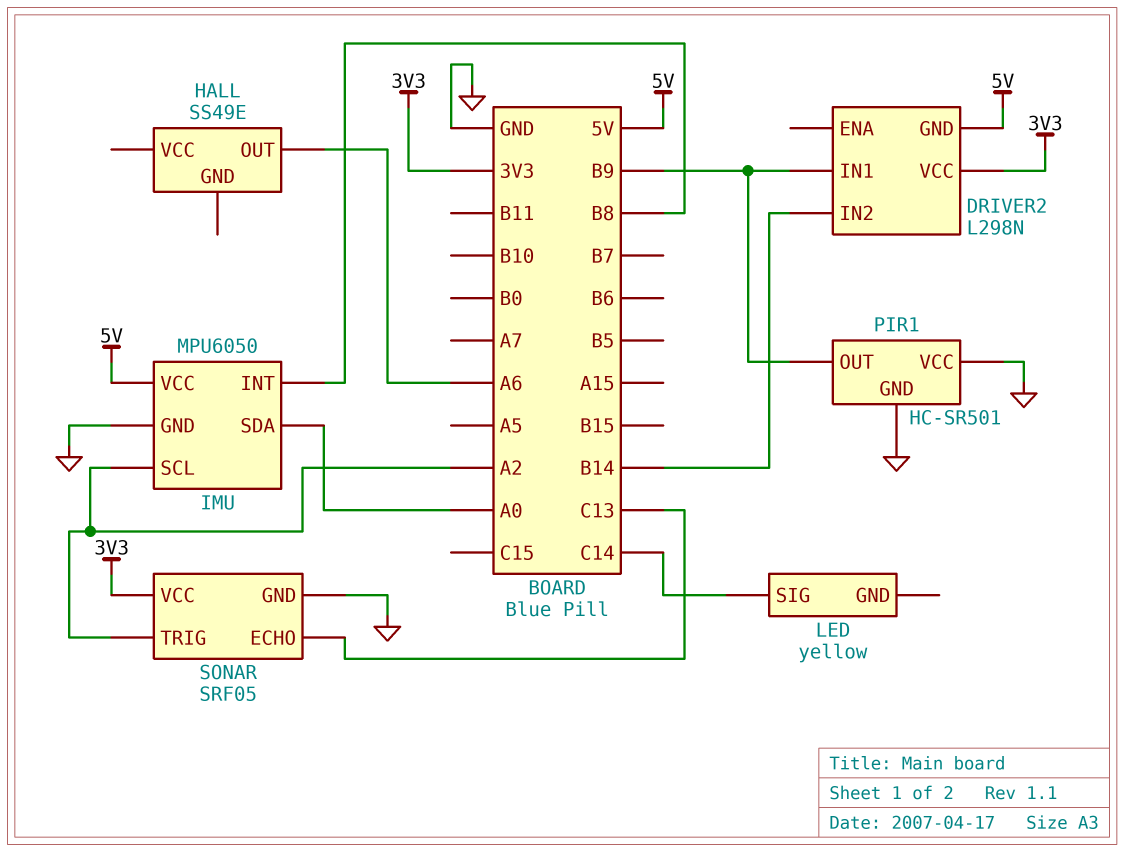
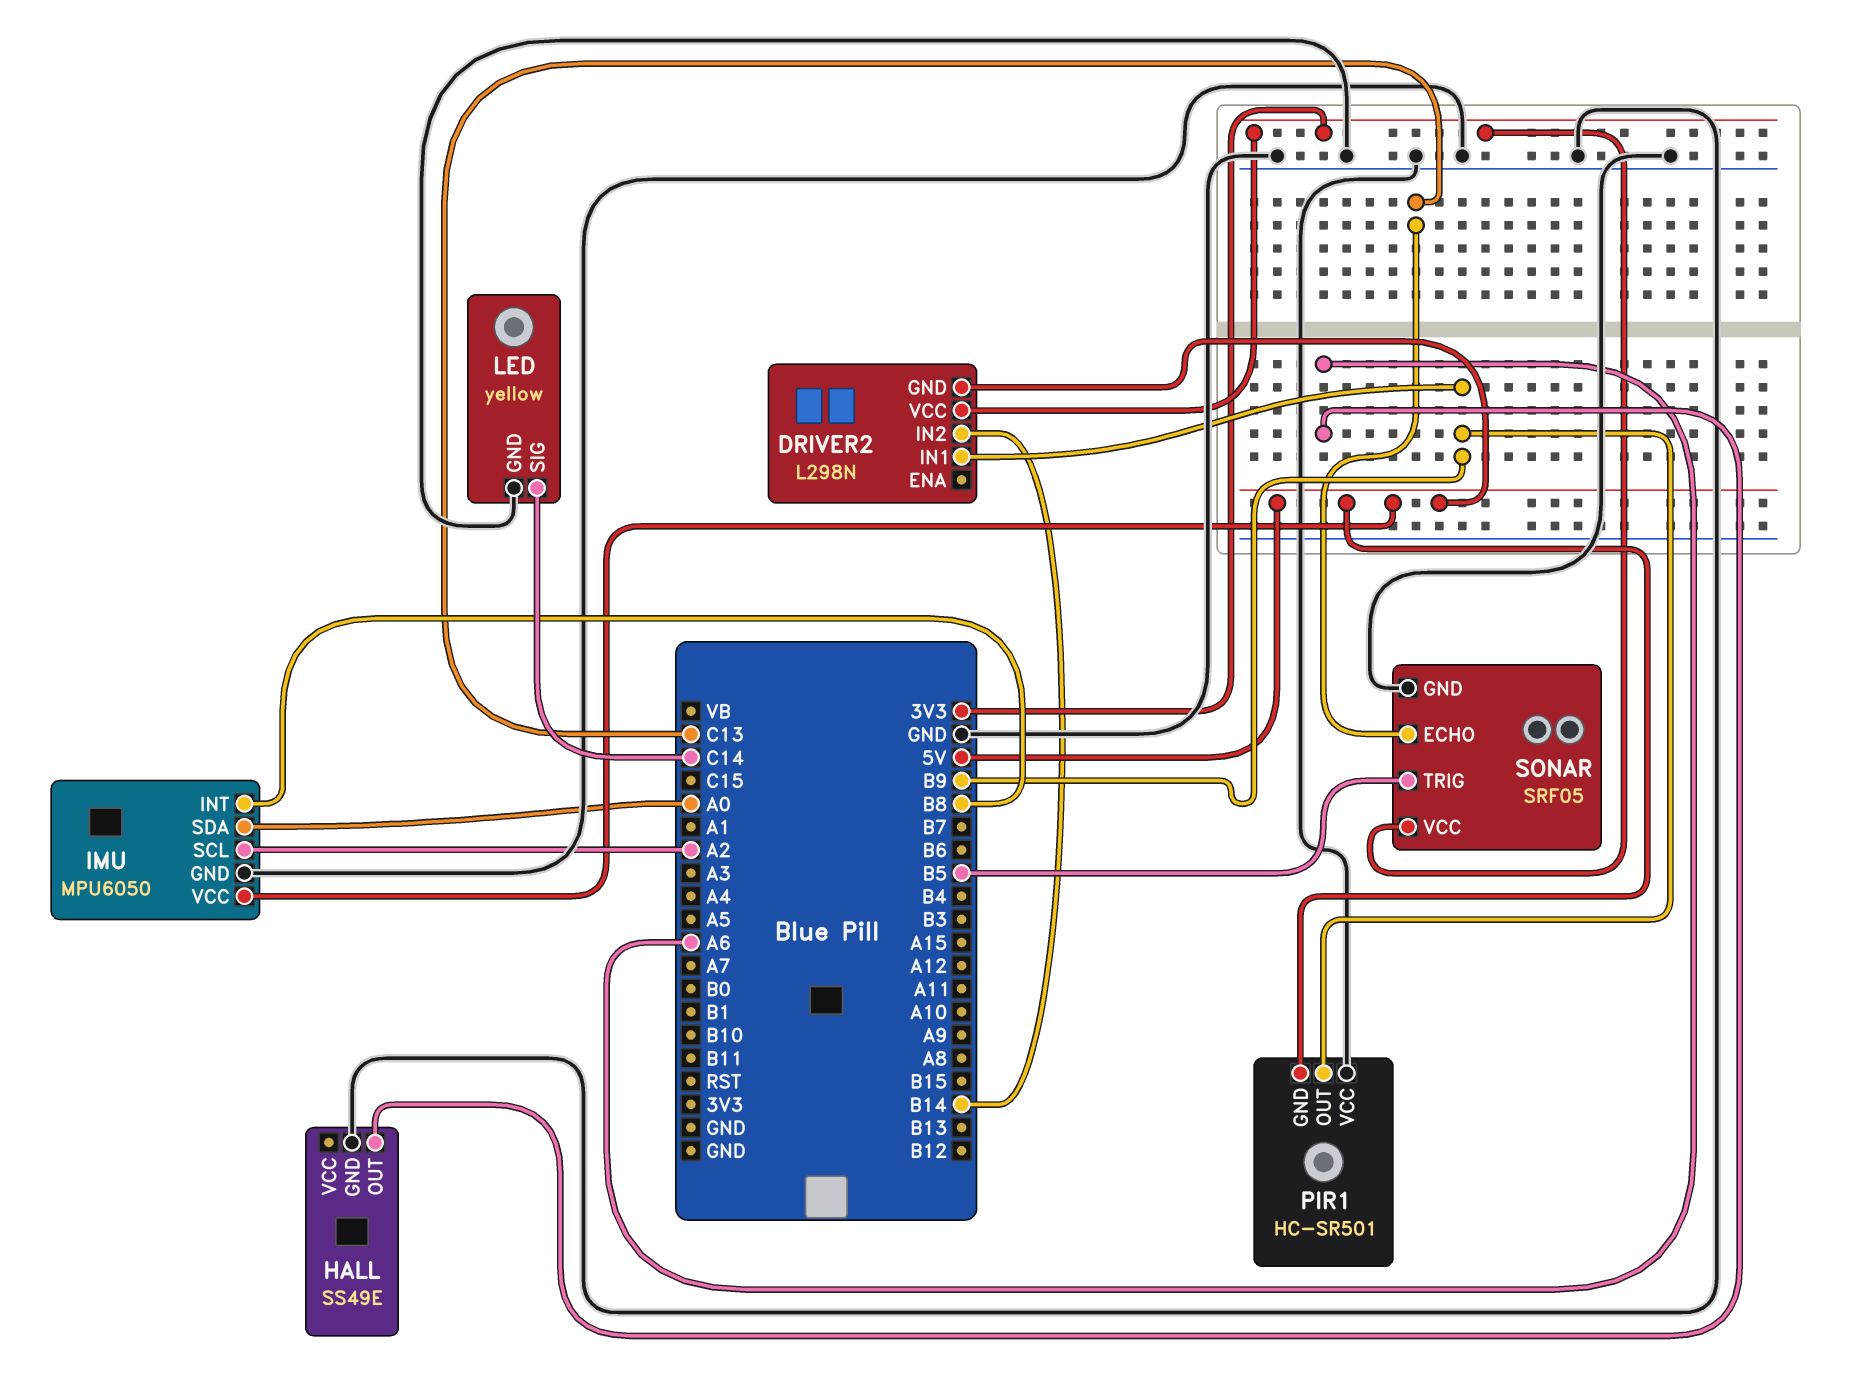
HALL pin GND: none -> GND
LED pin GND: none -> GND
PIR1 pin GND: GND -> 5V
SONAR pin TRIG: A2 -> B5

